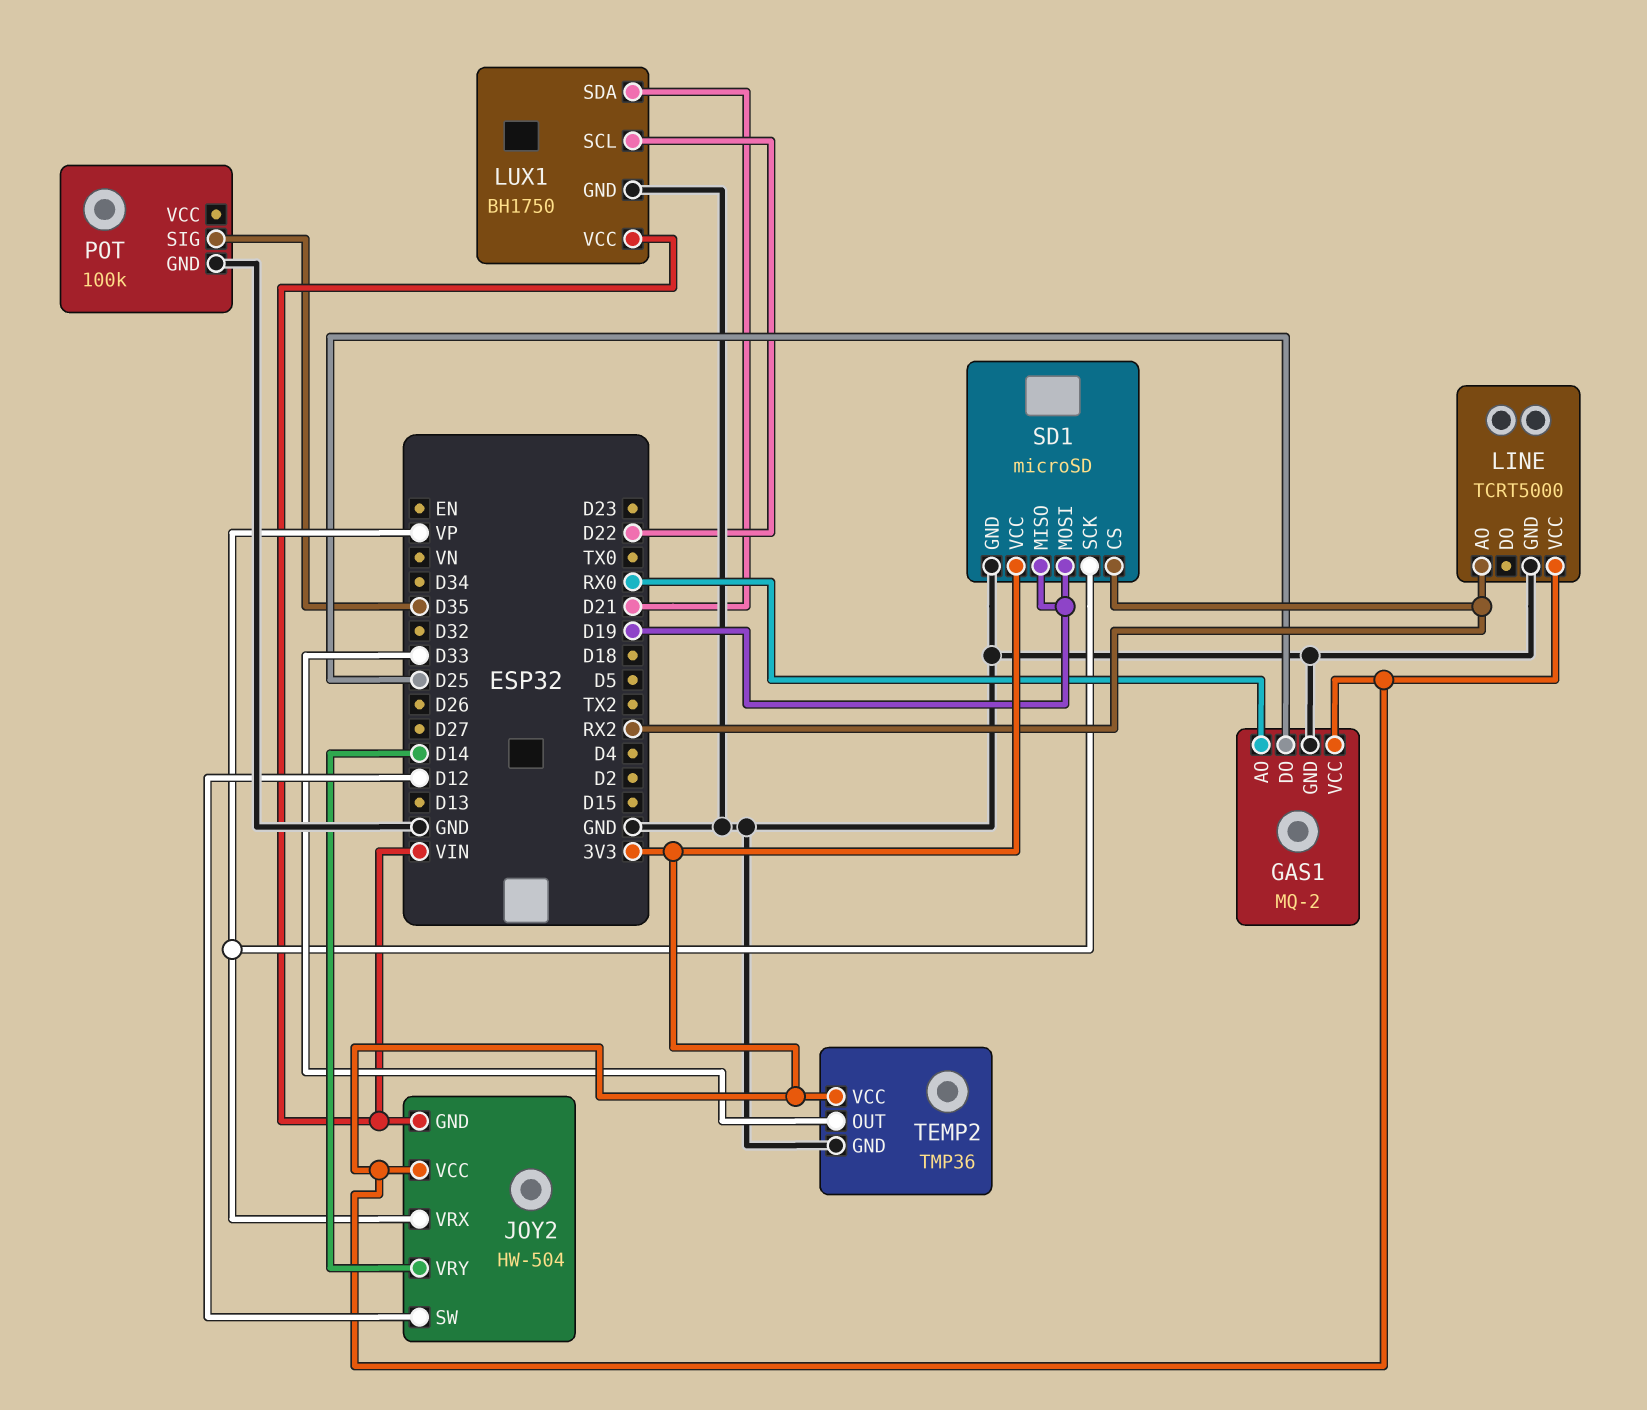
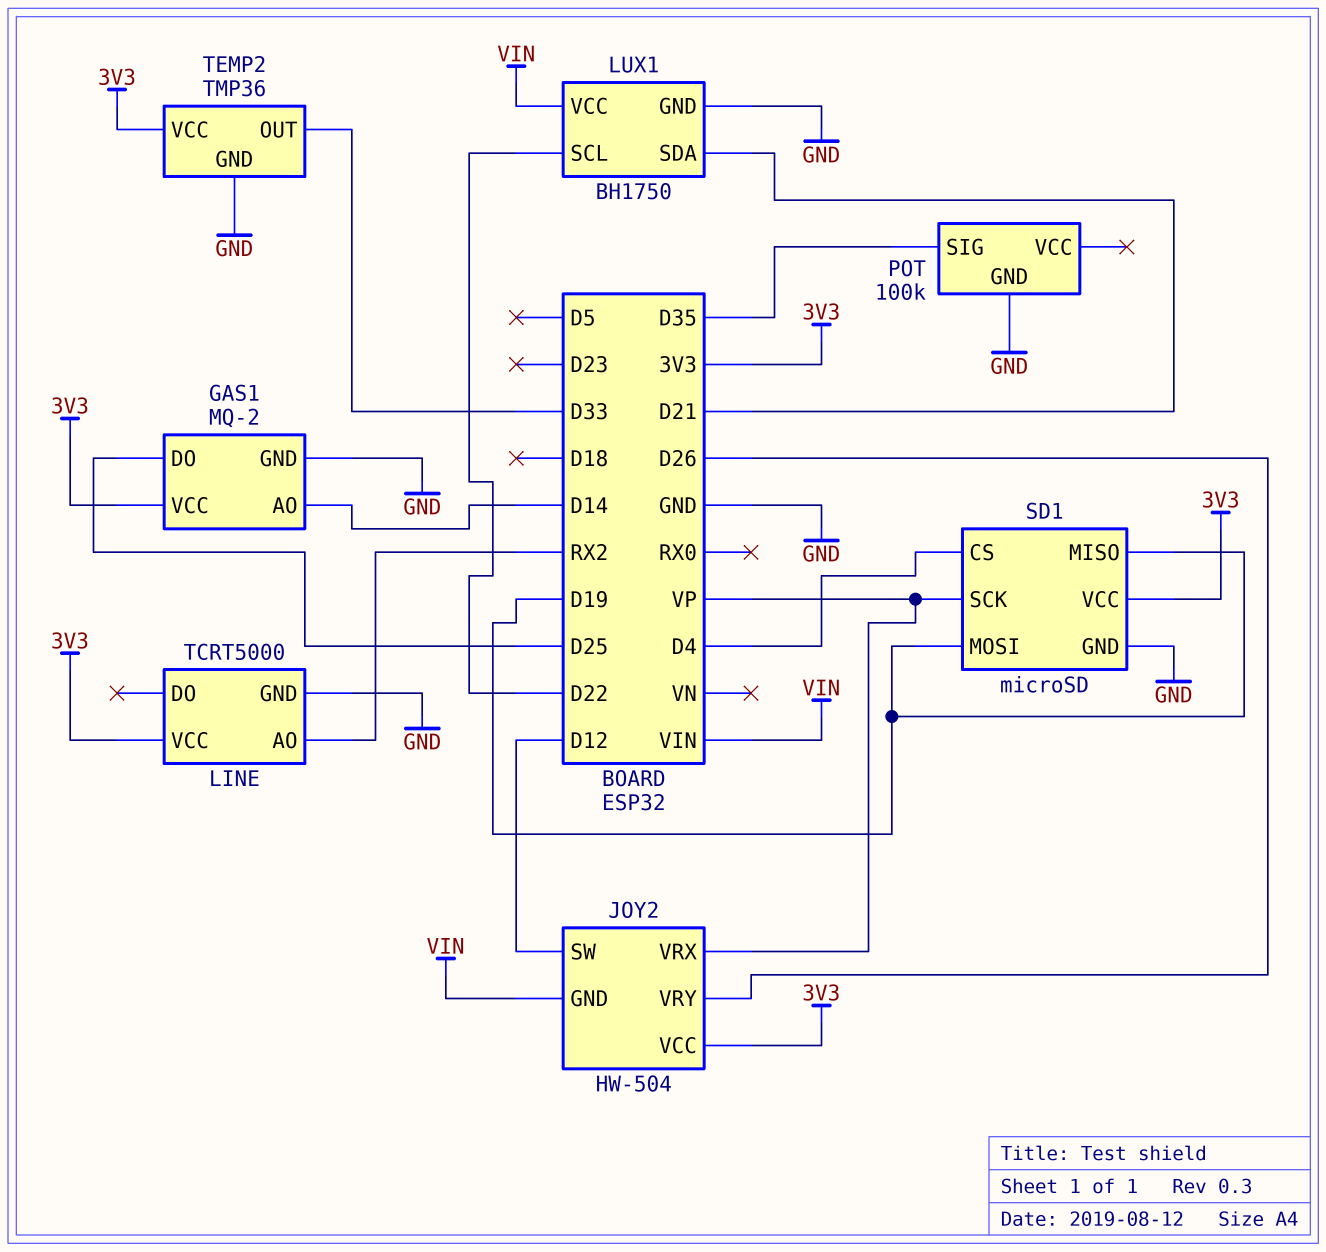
GAS1 pin AO: RX0 -> D14
JOY2 pin VRY: D14 -> D26
SD1 pin CS: RX2 -> D4

